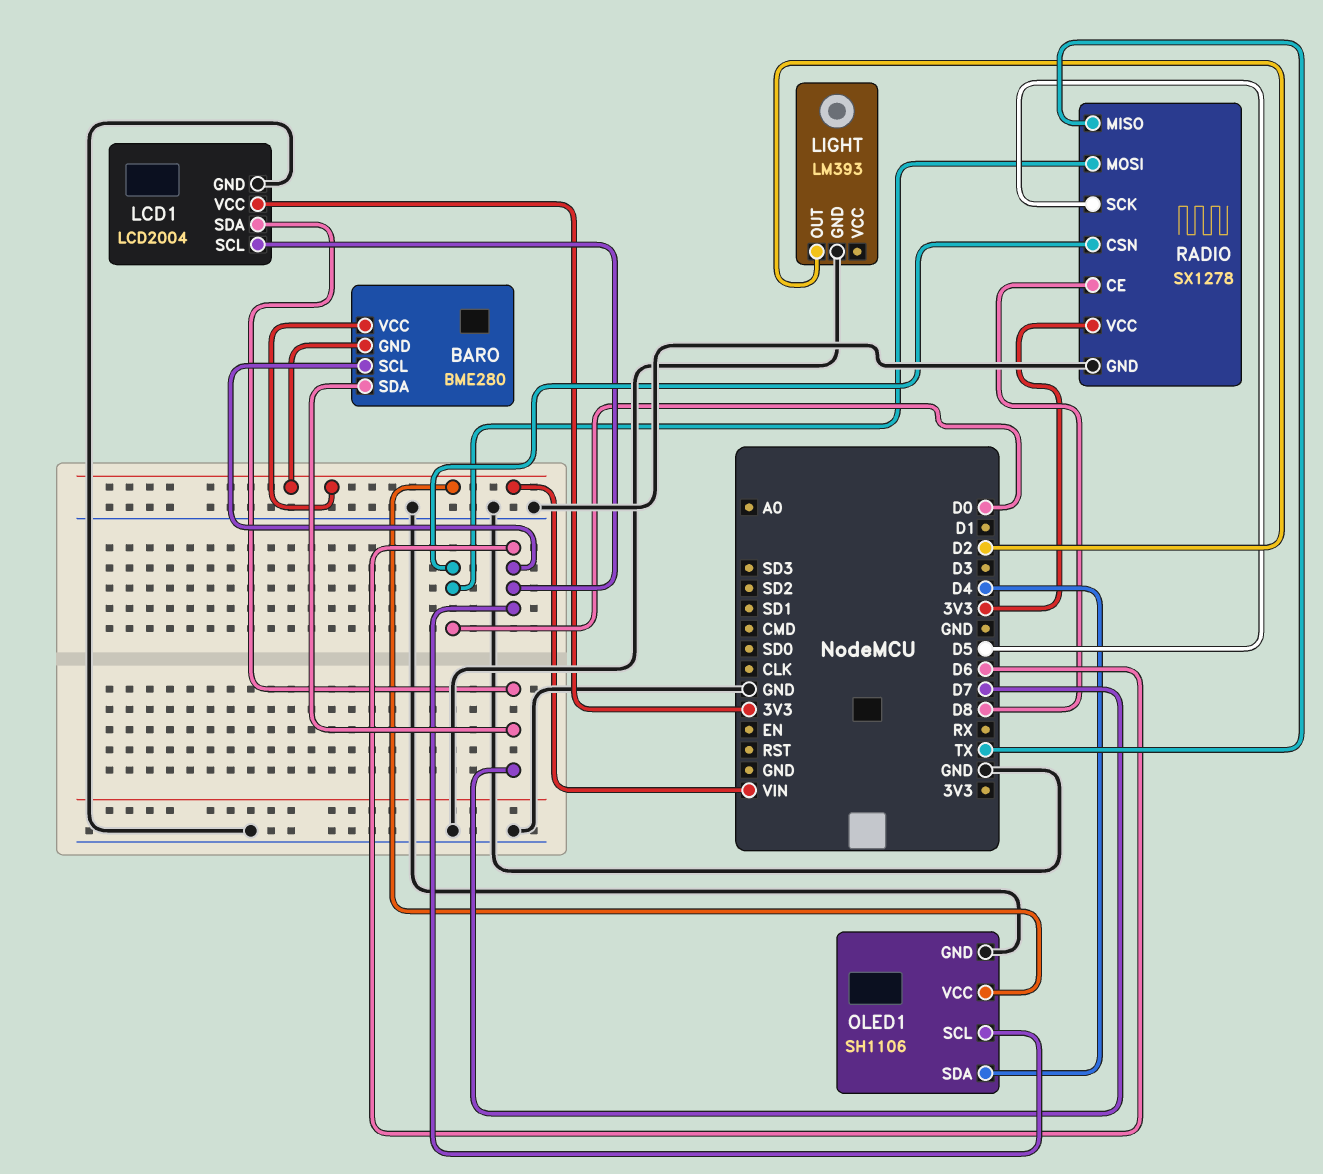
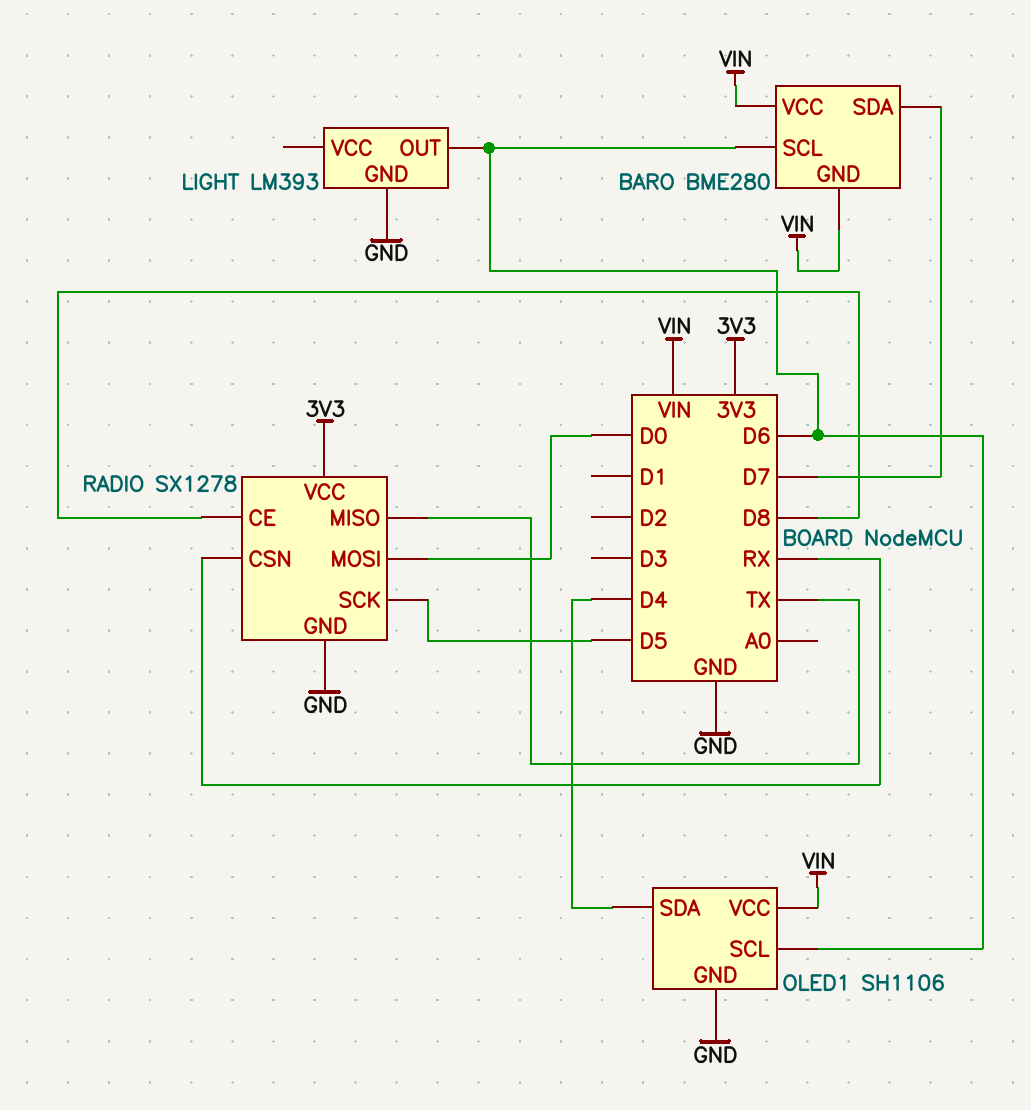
LCD1: LCD2004 -> none
LCD1 pin GND: GND -> none
LCD1 pin SCL: D6 -> none
LCD1 pin SDA: D7 -> none
LCD1 pin VCC: 3V3 -> none
LIGHT pin OUT: D2 -> D6
RADIO pin CSN: D0 -> RX

